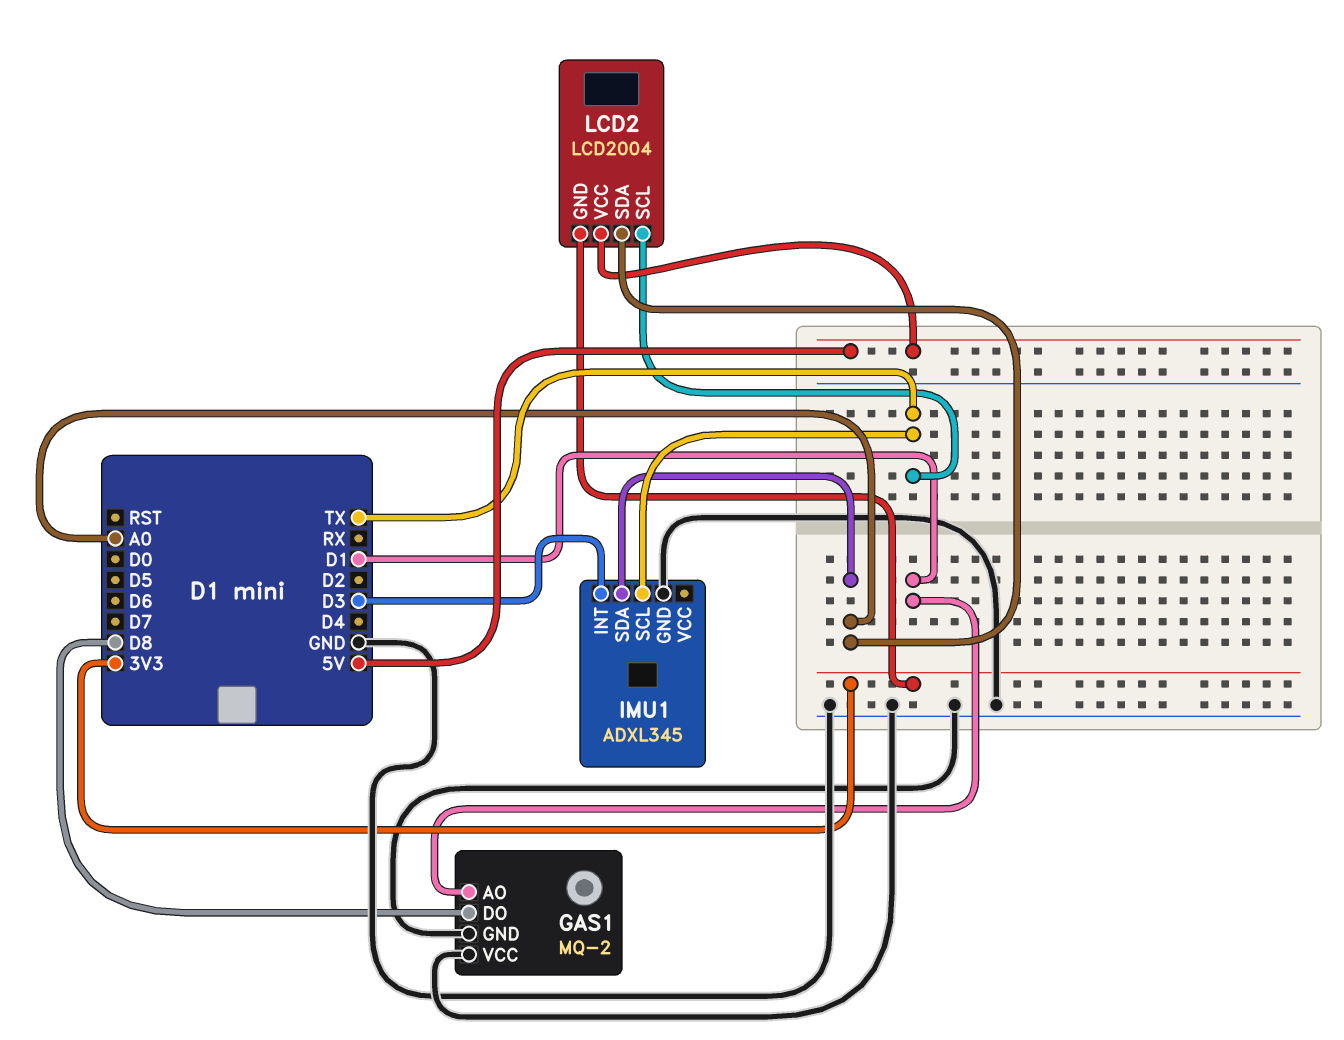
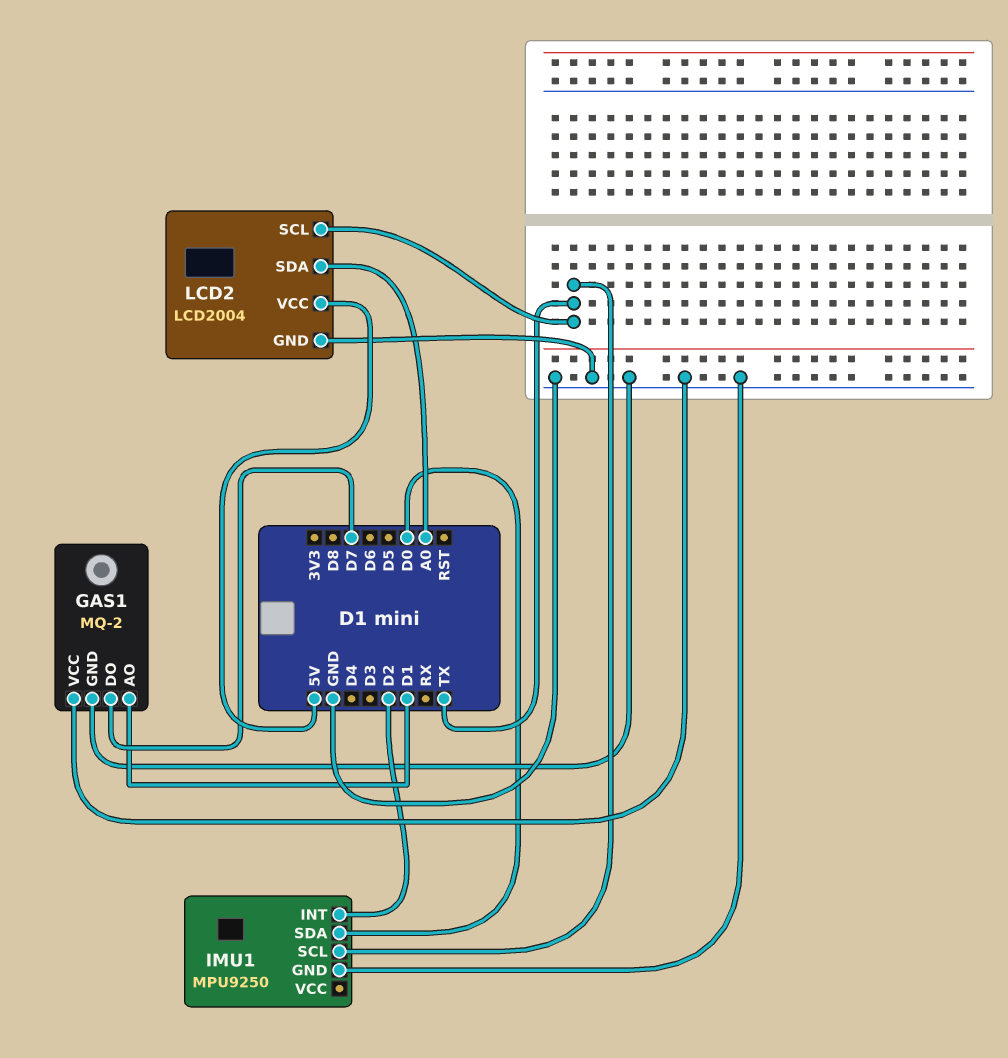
GAS1 pin DO: D8 -> D7
IMU1: ADXL345 -> MPU9250
IMU1 pin INT: D3 -> D2
IMU1 pin SDA: A0 -> D0
LCD2 pin GND: 3V3 -> GND

